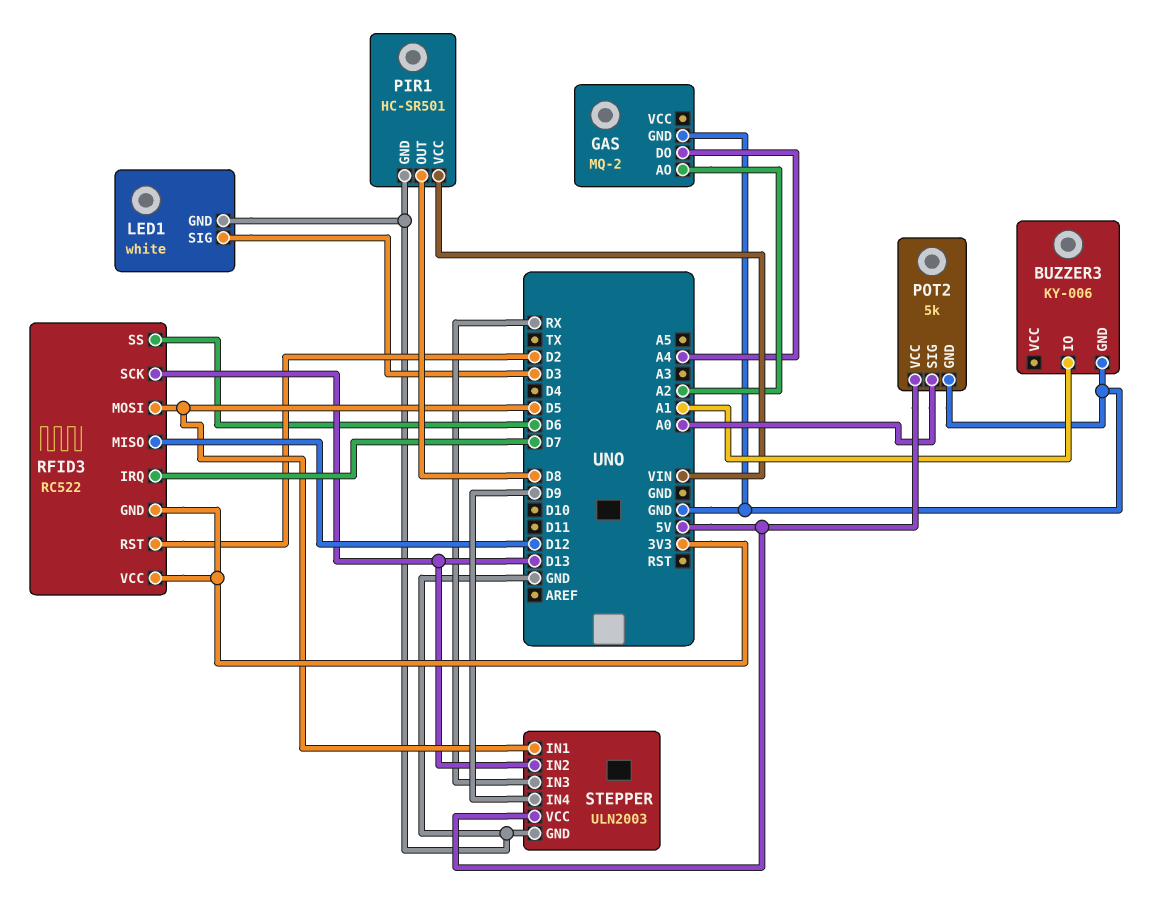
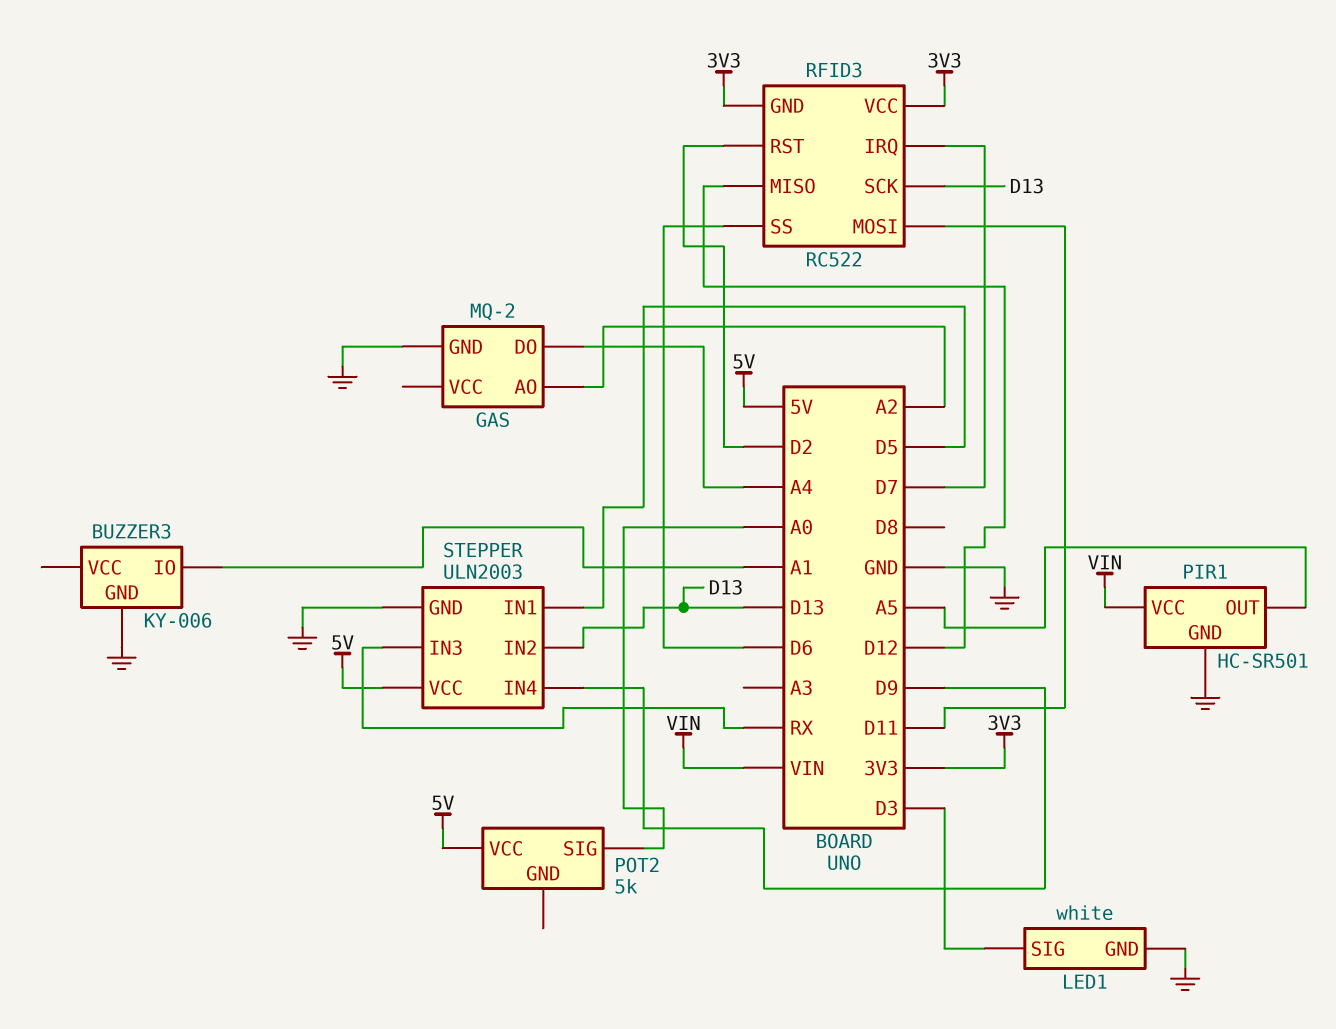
PIR1 pin OUT: D8 -> A5
POT2 pin GND: GND -> none
RFID3 pin MOSI: D5 -> D11

